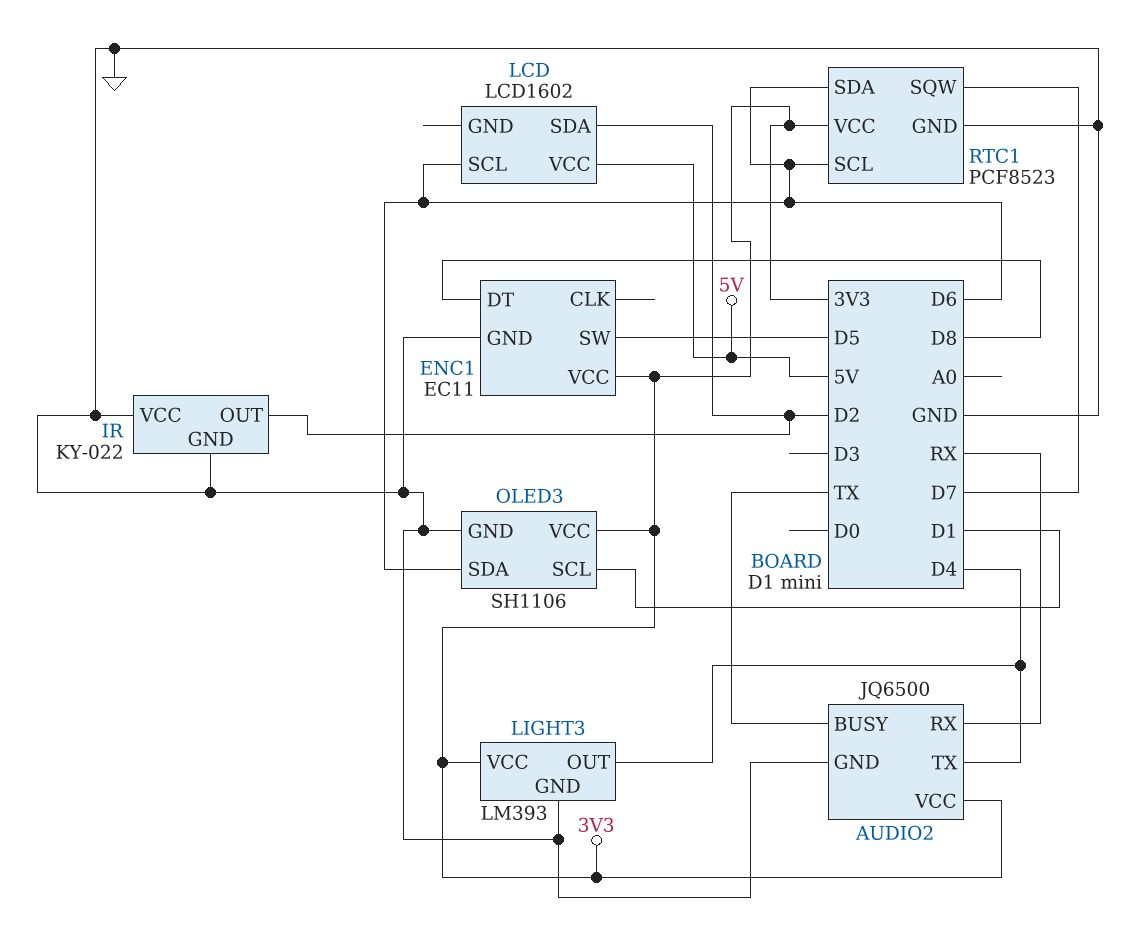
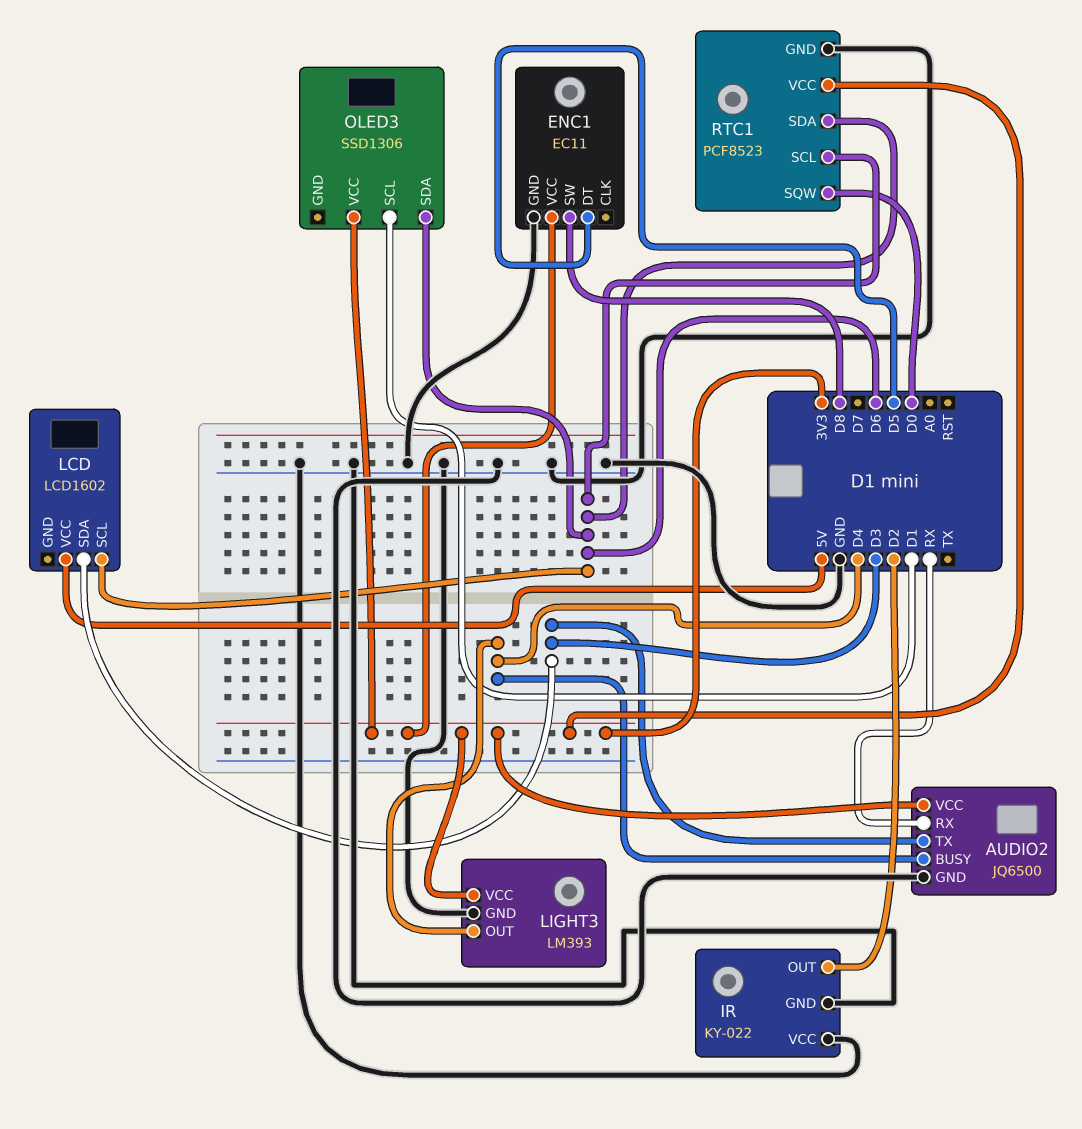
AUDIO2 pin BUSY: TX -> D4
AUDIO2 pin TX: D4 -> D3
ENC1 pin DT: D8 -> D5
ENC1 pin SW: D5 -> D8
LCD pin SDA: D2 -> D3
OLED3: SH1106 -> SSD1306
OLED3 pin GND: GND -> none
RTC1 pin SQW: D7 -> D0

